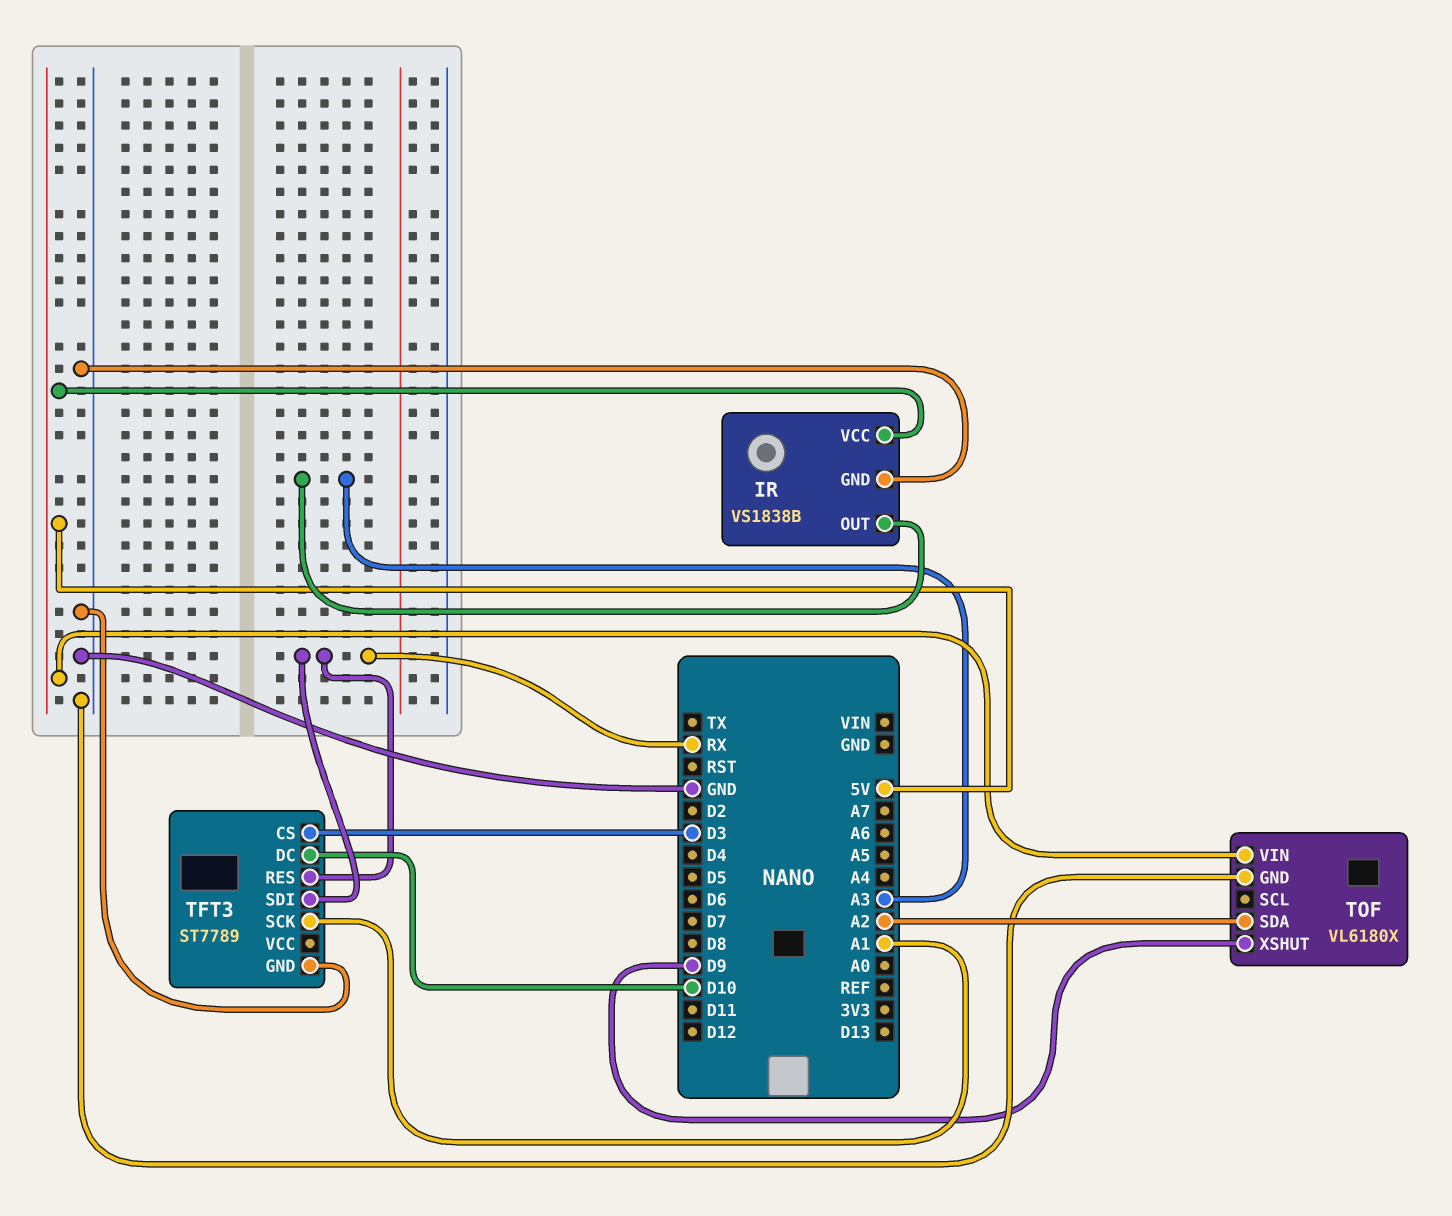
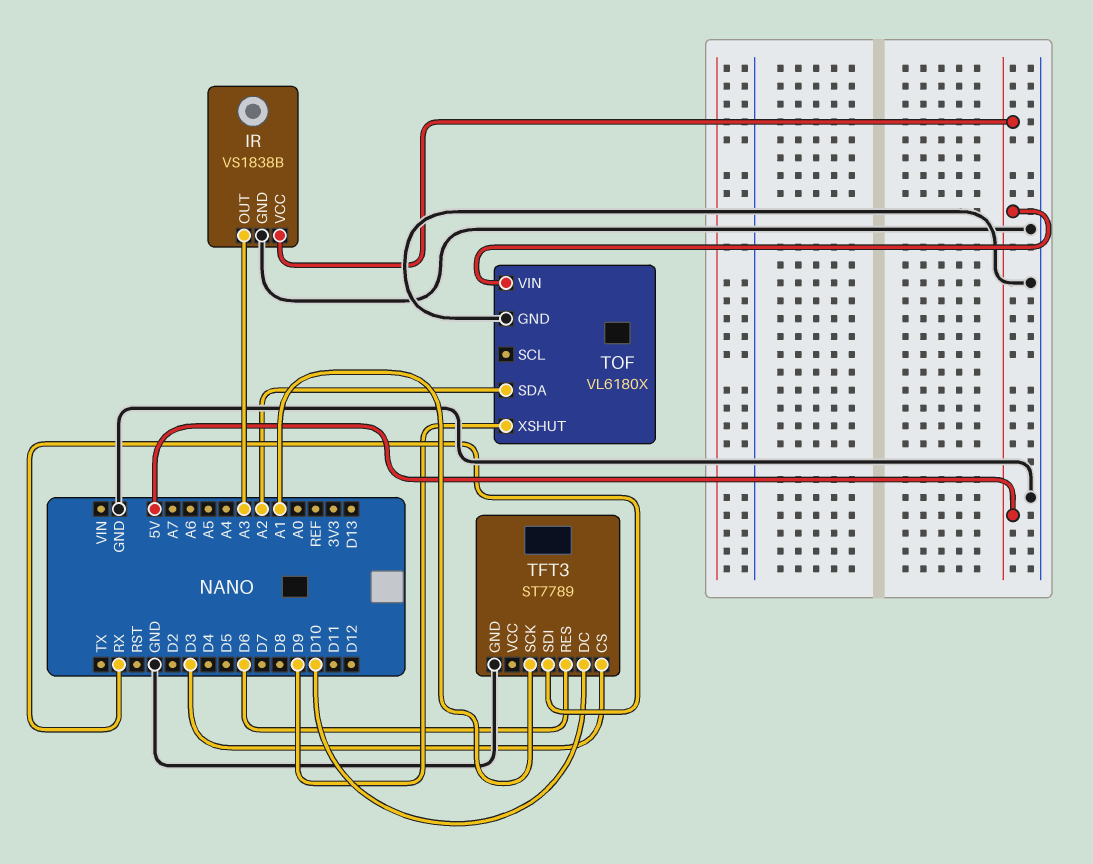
TFT3 pin RES: RX -> D6

